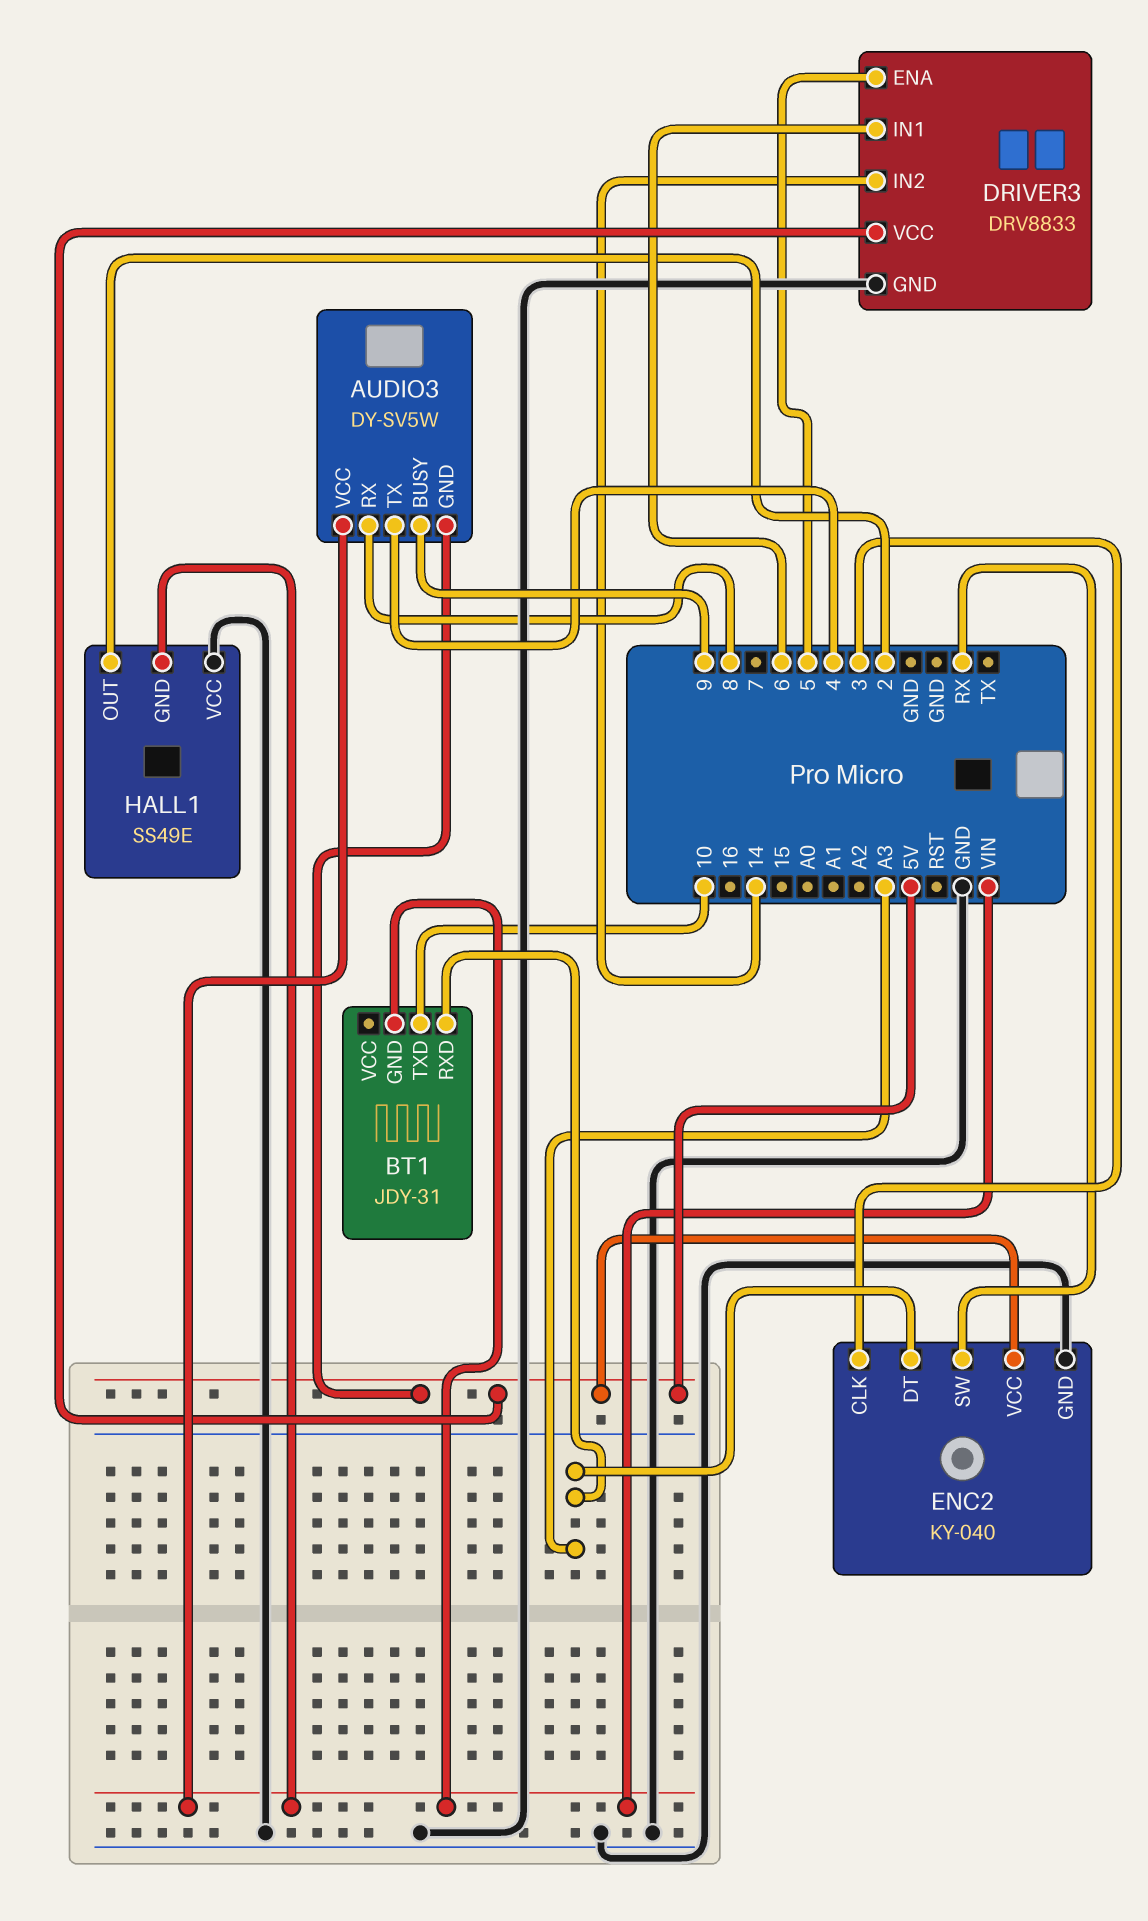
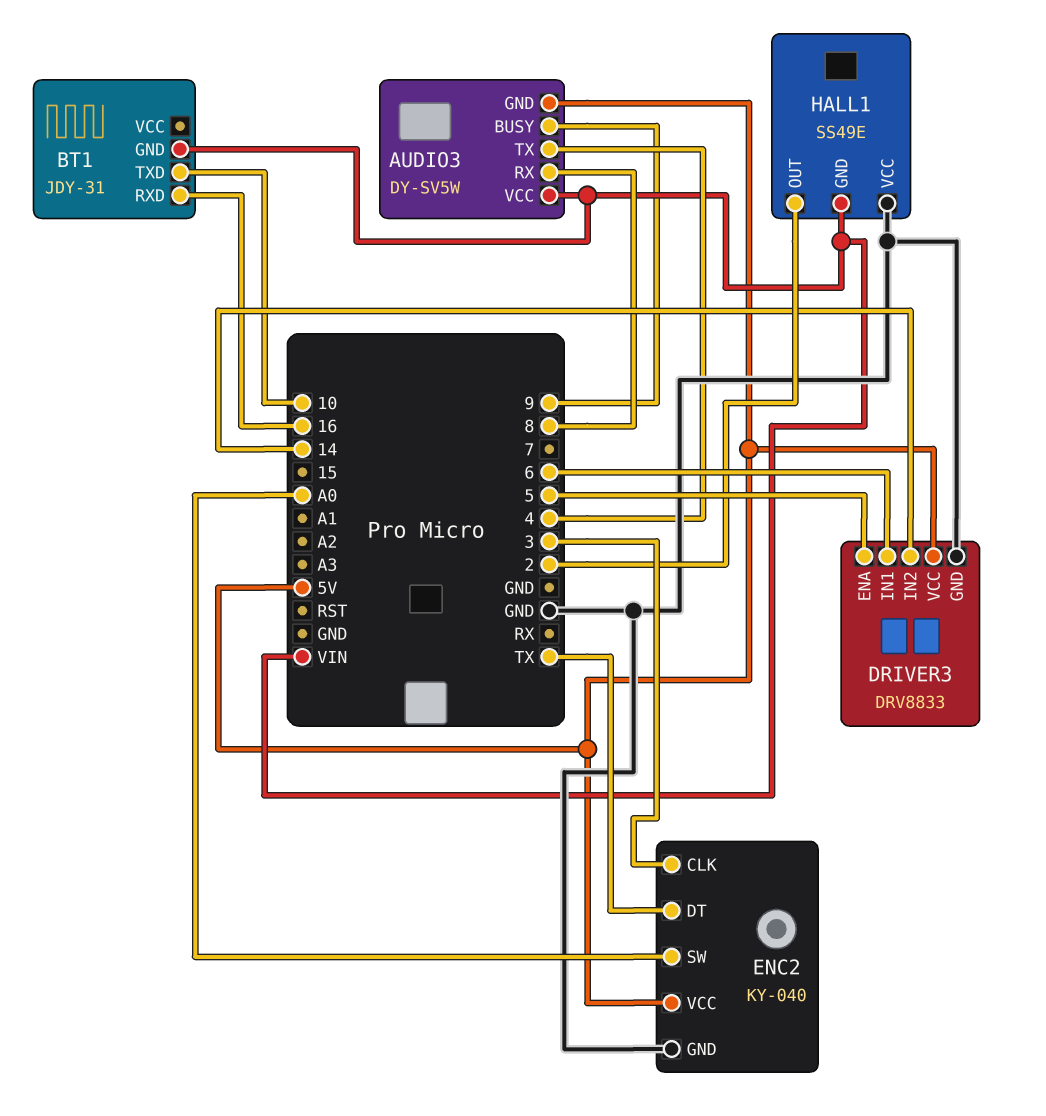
BT1 pin RXD: A3 -> 16
ENC2 pin DT: A3 -> TX
ENC2 pin SW: RX -> A0

